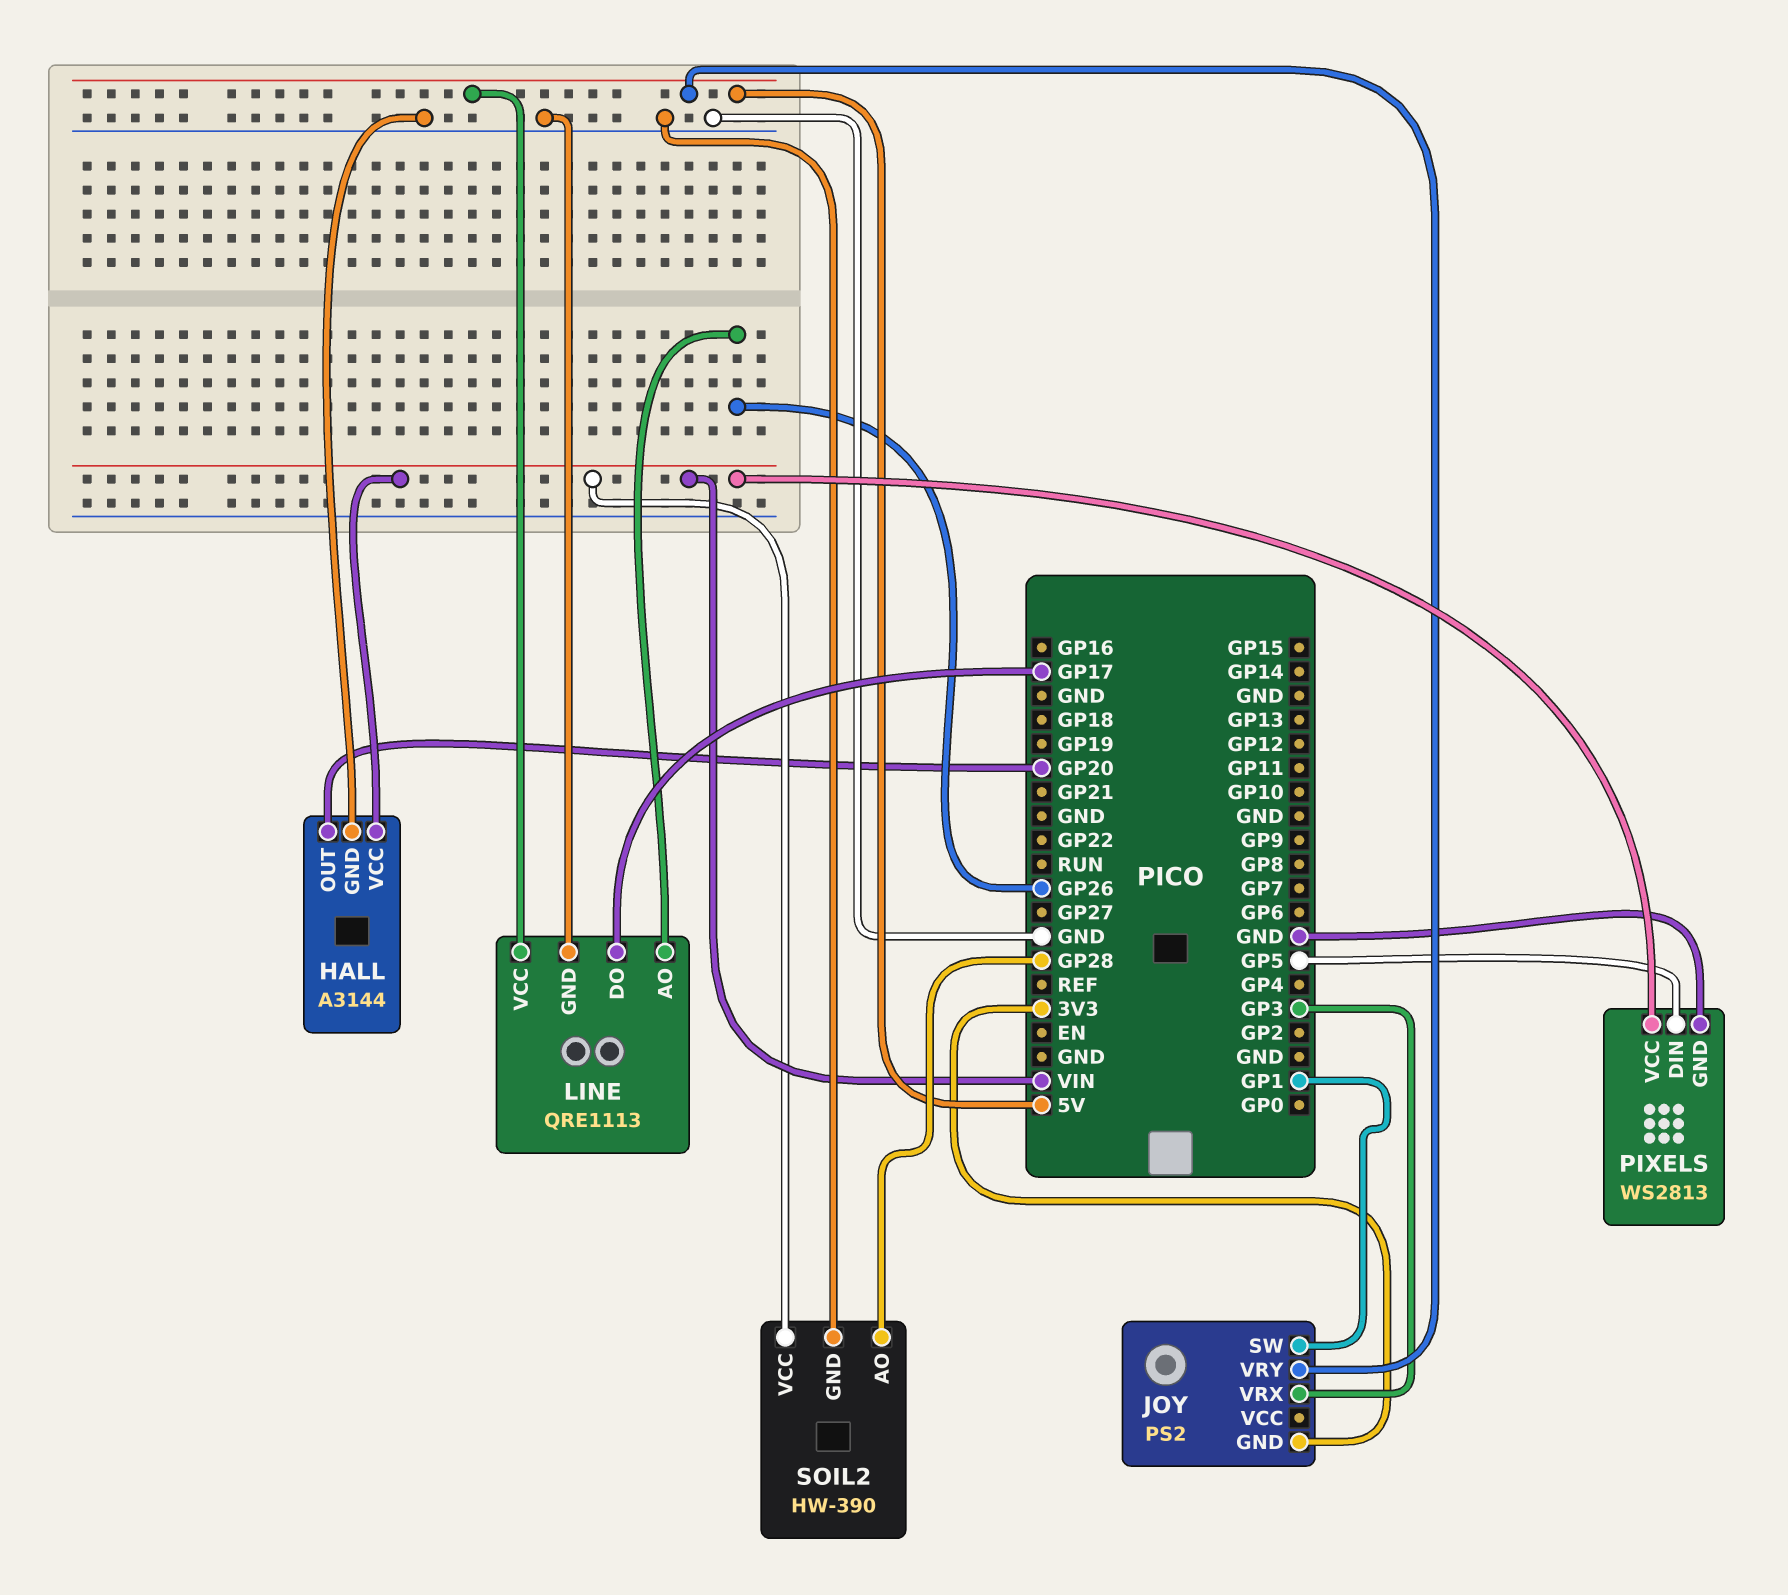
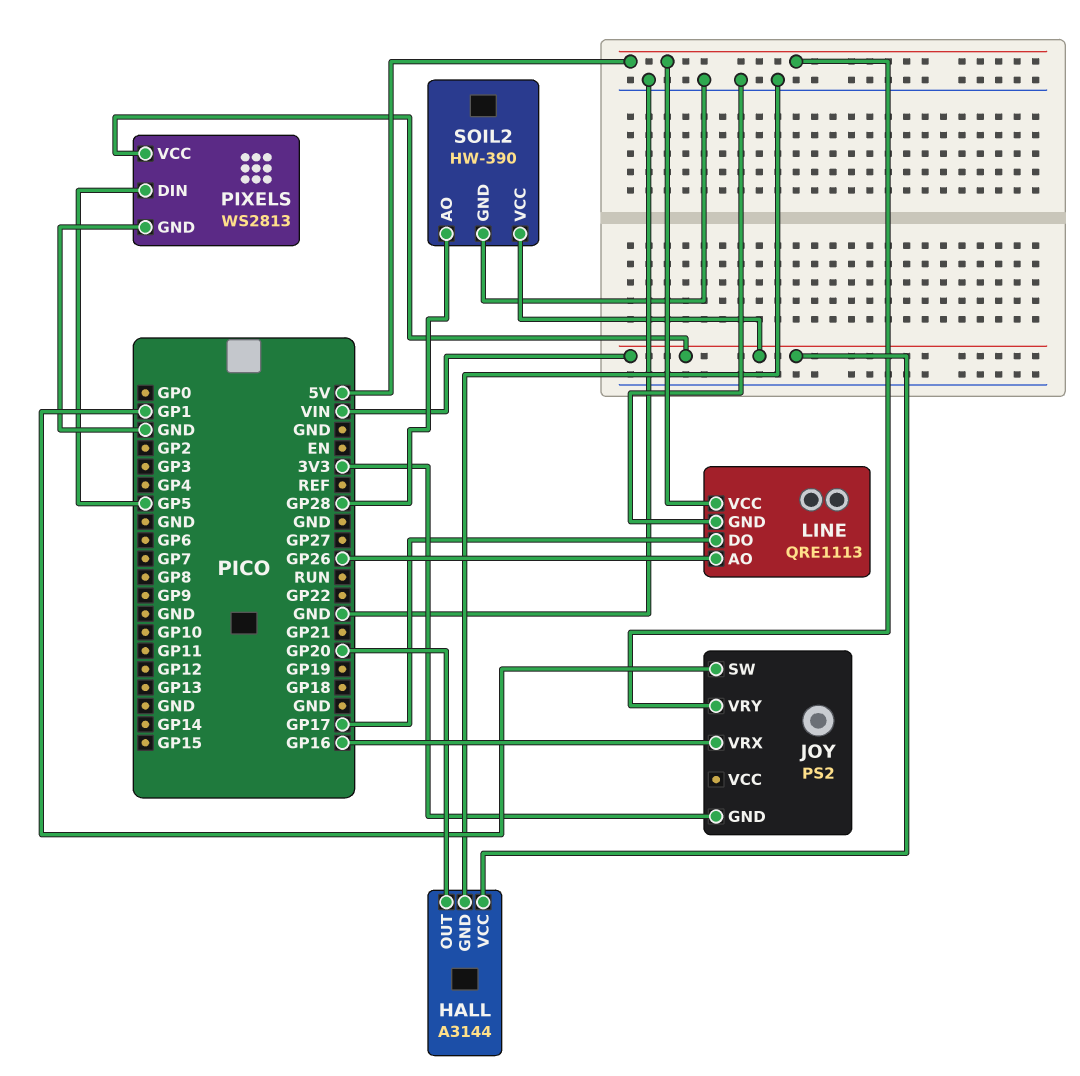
JOY pin VRX: GP3 -> GP16

